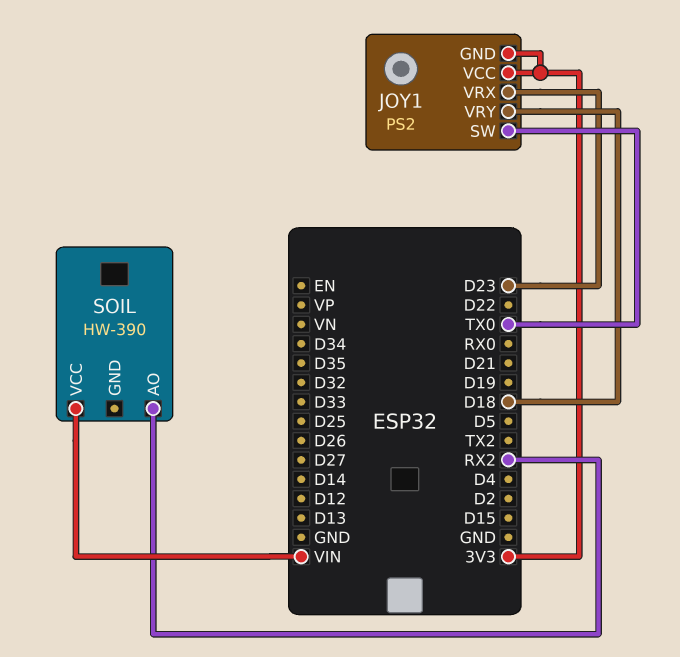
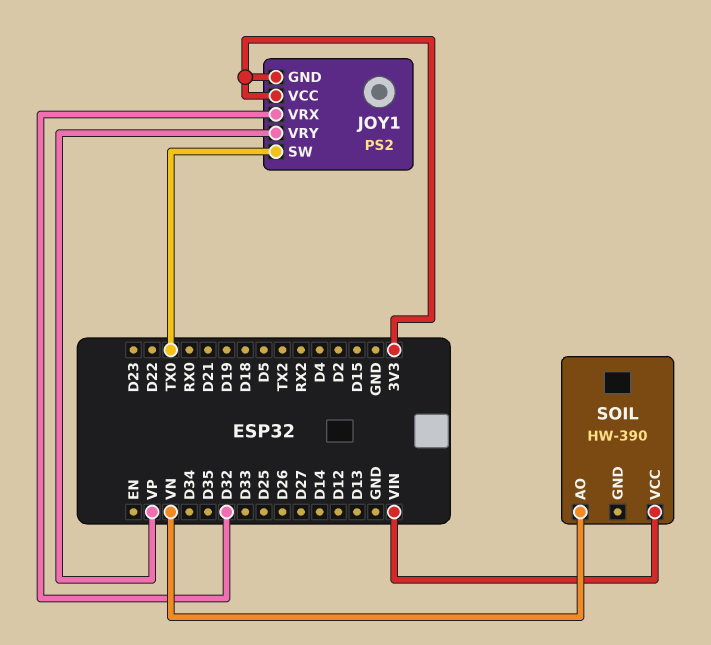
JOY1 pin VRX: D23 -> D32
JOY1 pin VRY: D18 -> VP
SOIL pin AO: RX2 -> VN

